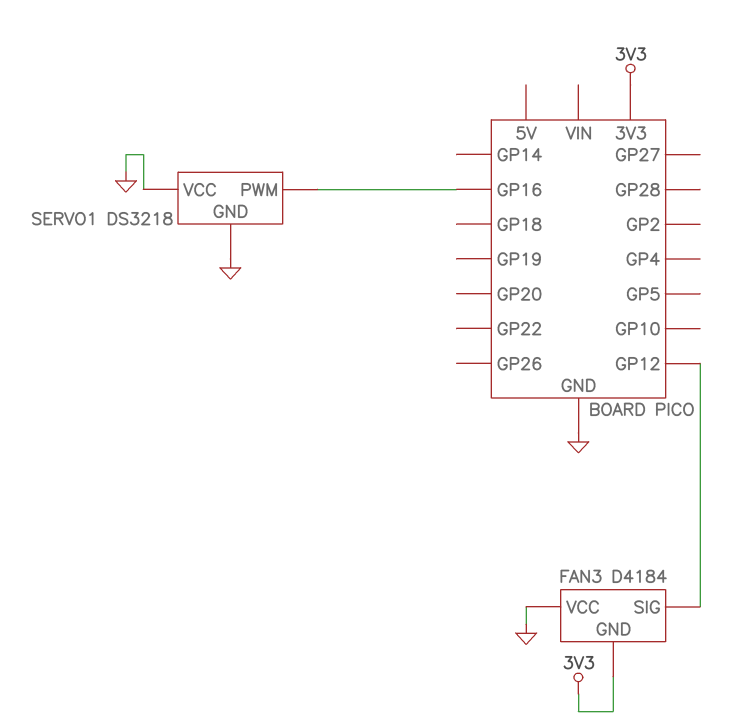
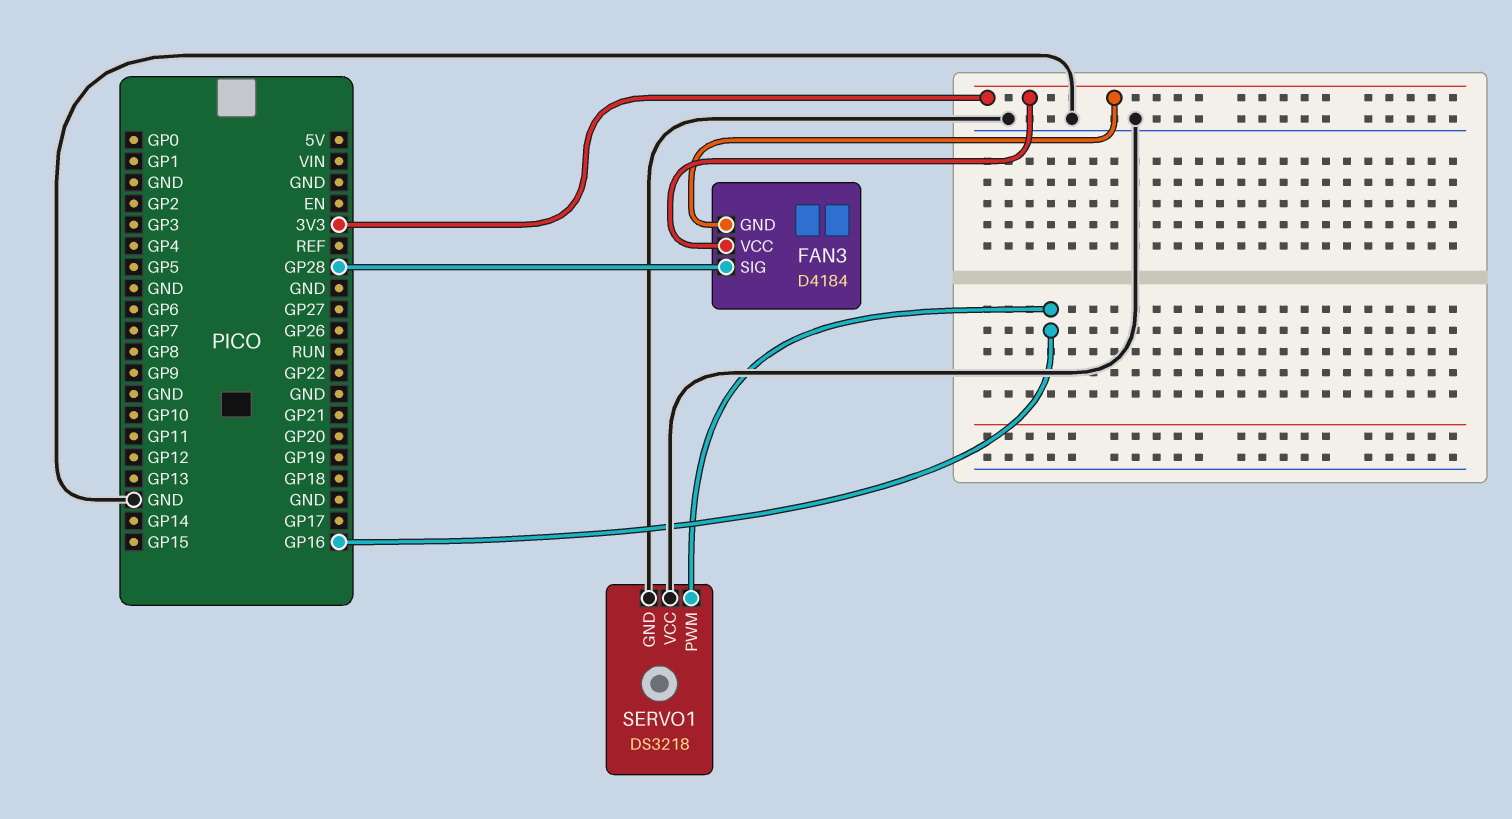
FAN3 pin SIG: GP12 -> GP28
FAN3 pin VCC: GND -> 3V3

